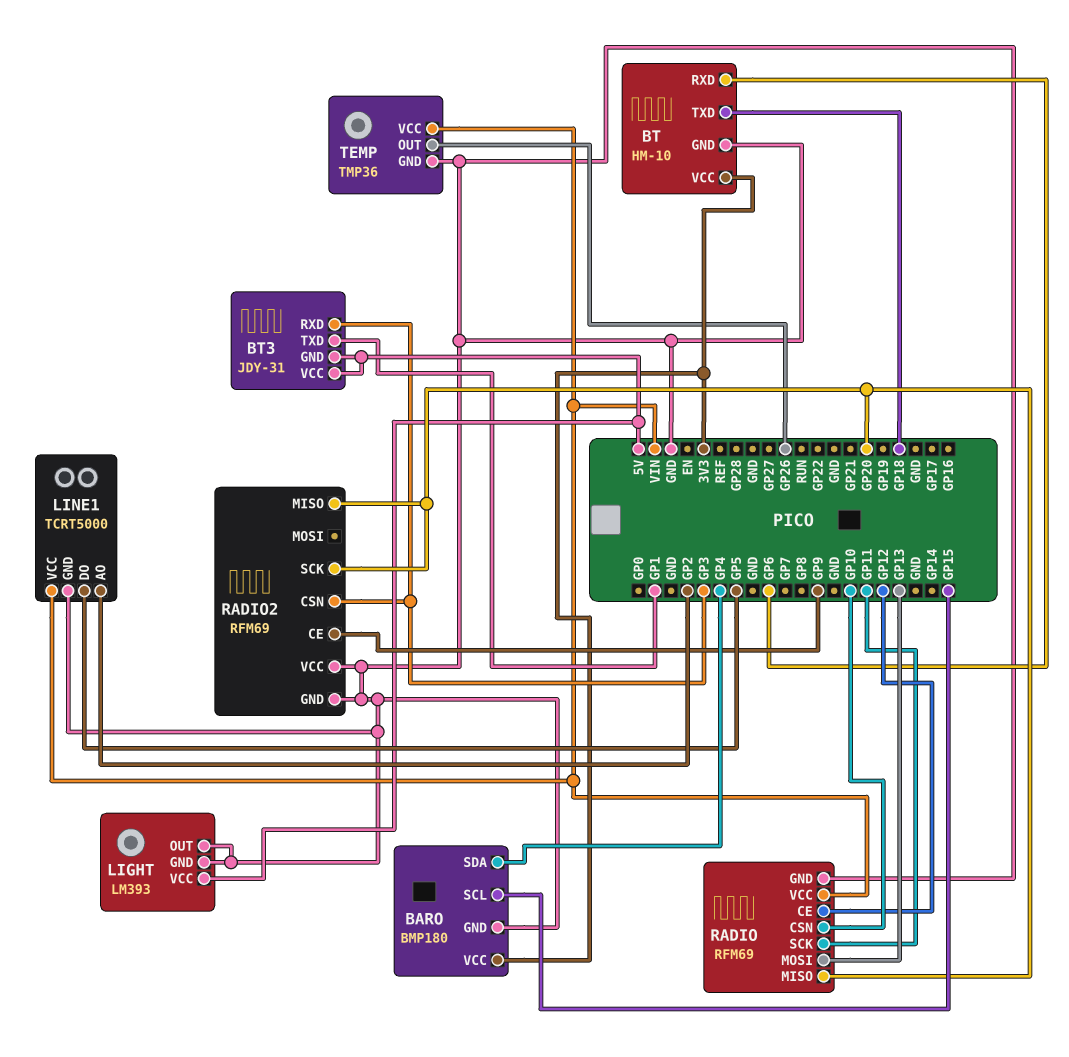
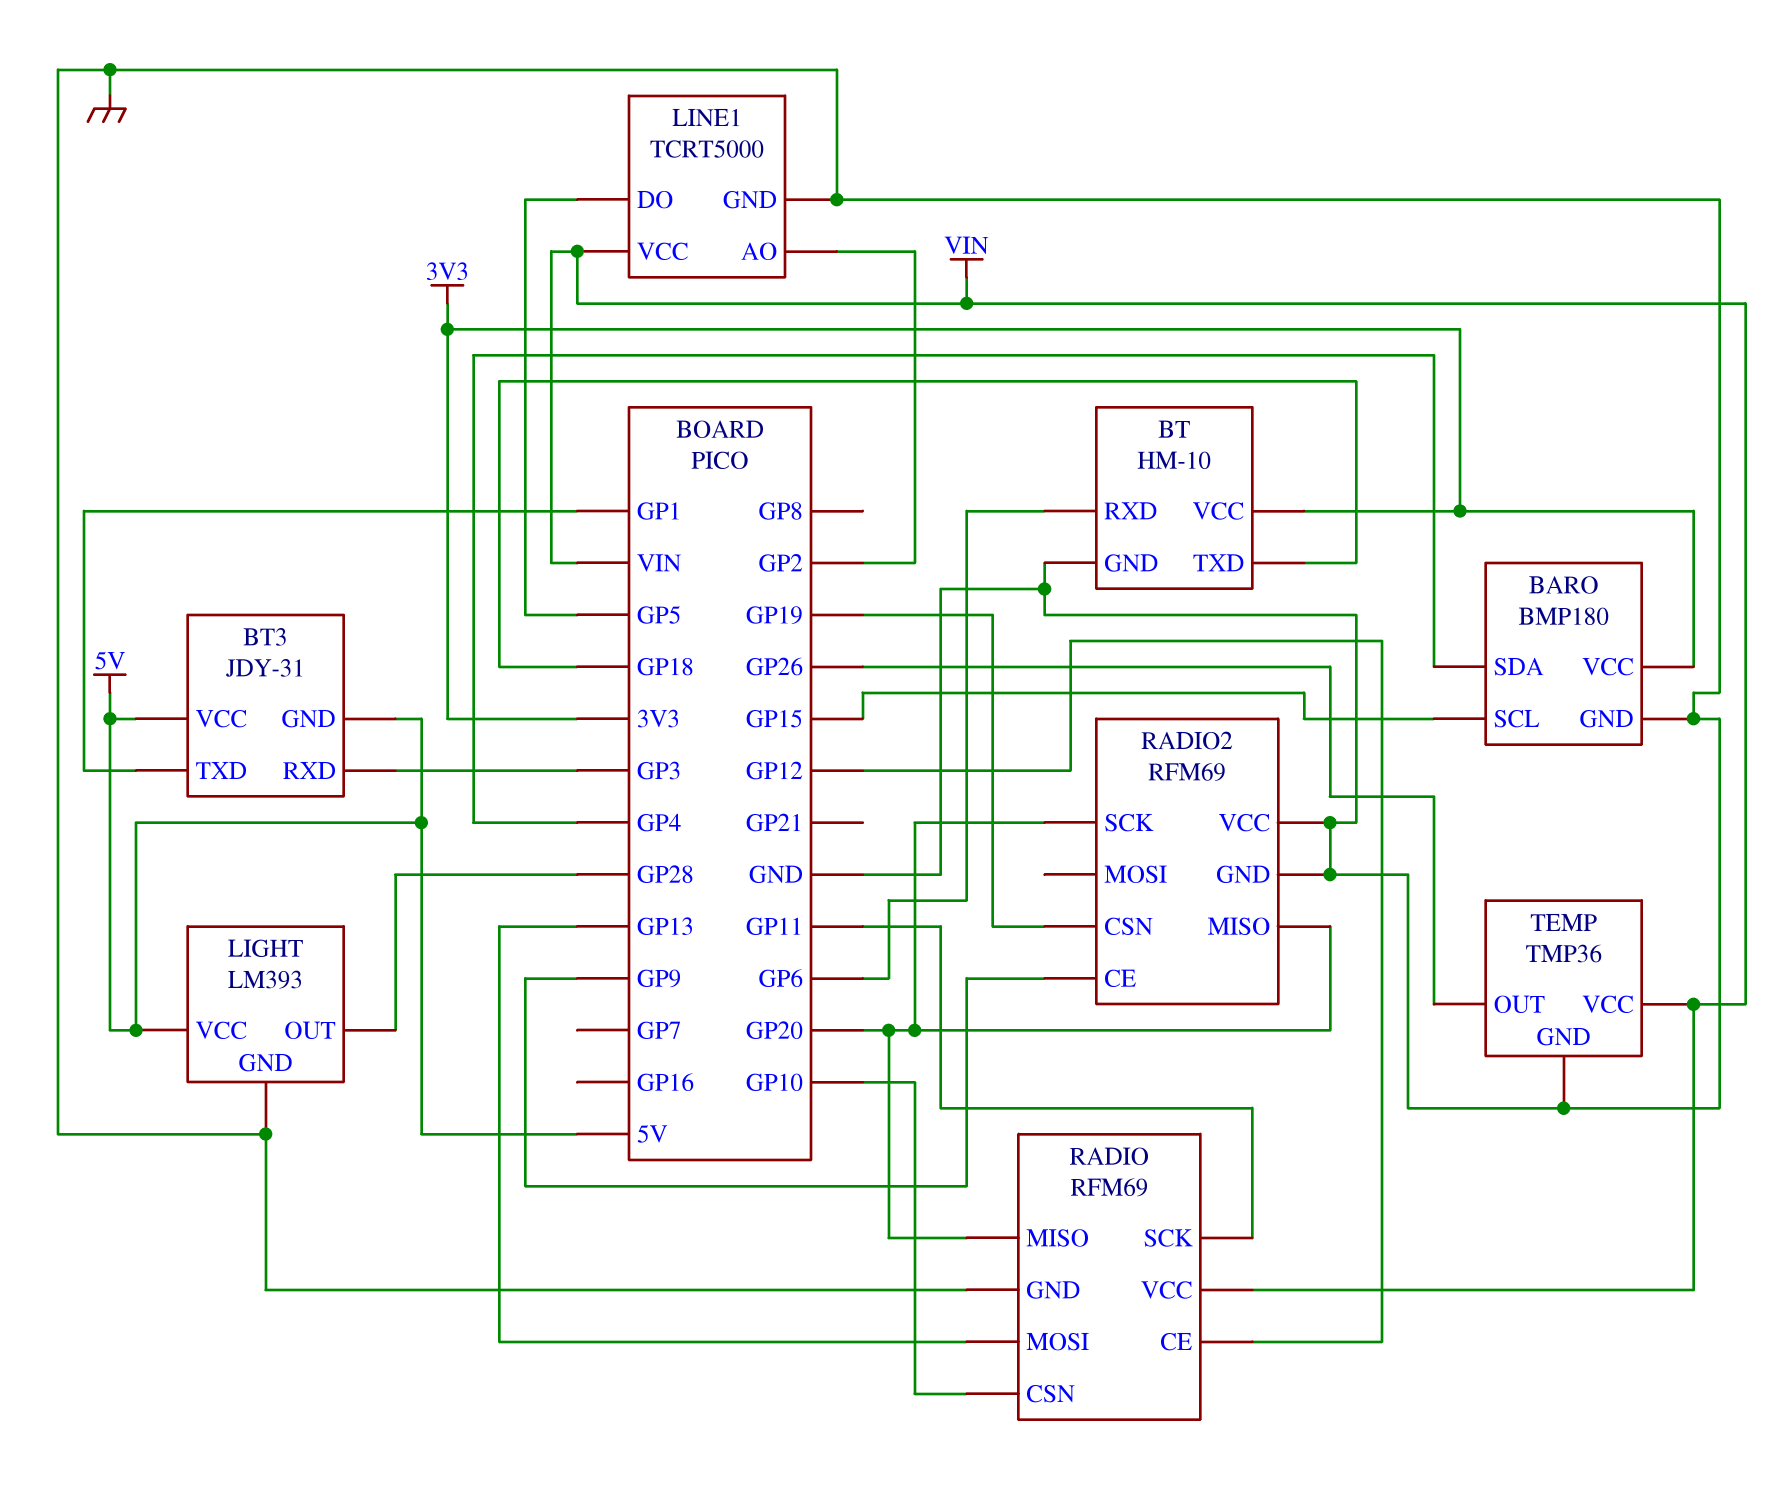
LIGHT pin OUT: GND -> GP28
RADIO2 pin CSN: GP3 -> GP19

